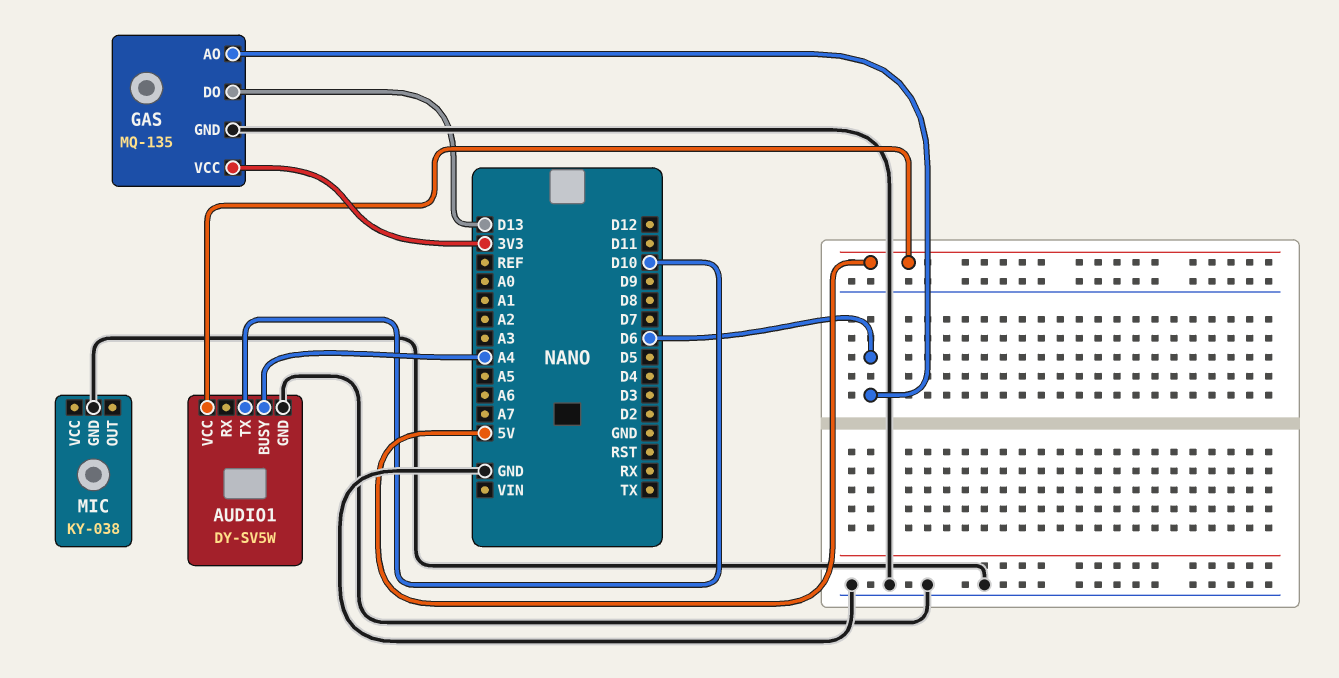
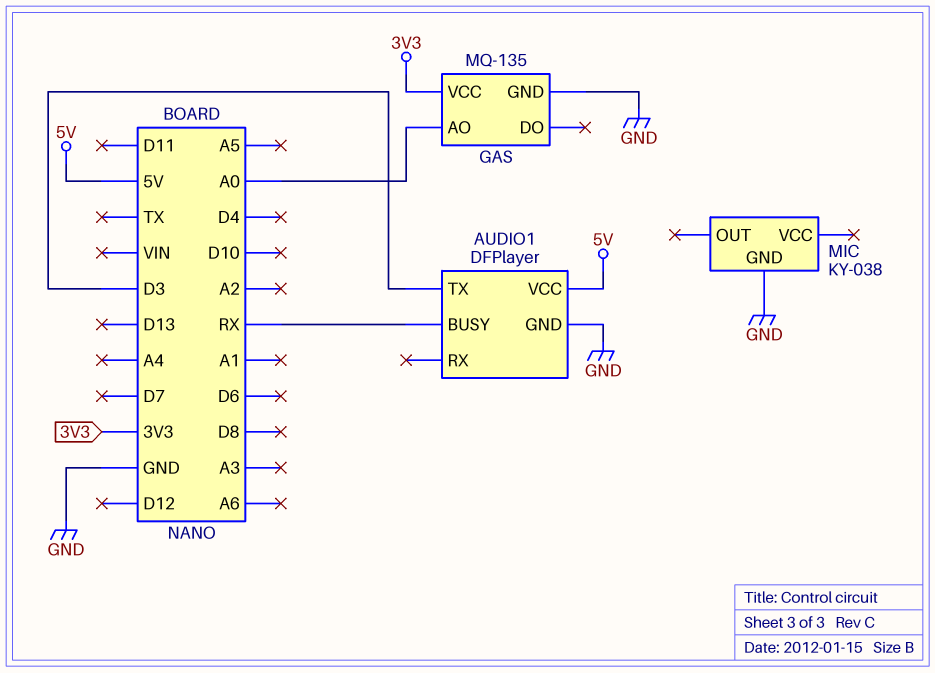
AUDIO1: DY-SV5W -> DFPlayer
AUDIO1 pin BUSY: A4 -> RX
AUDIO1 pin TX: D10 -> D3
GAS pin AO: D6 -> A0
GAS pin DO: D13 -> none

